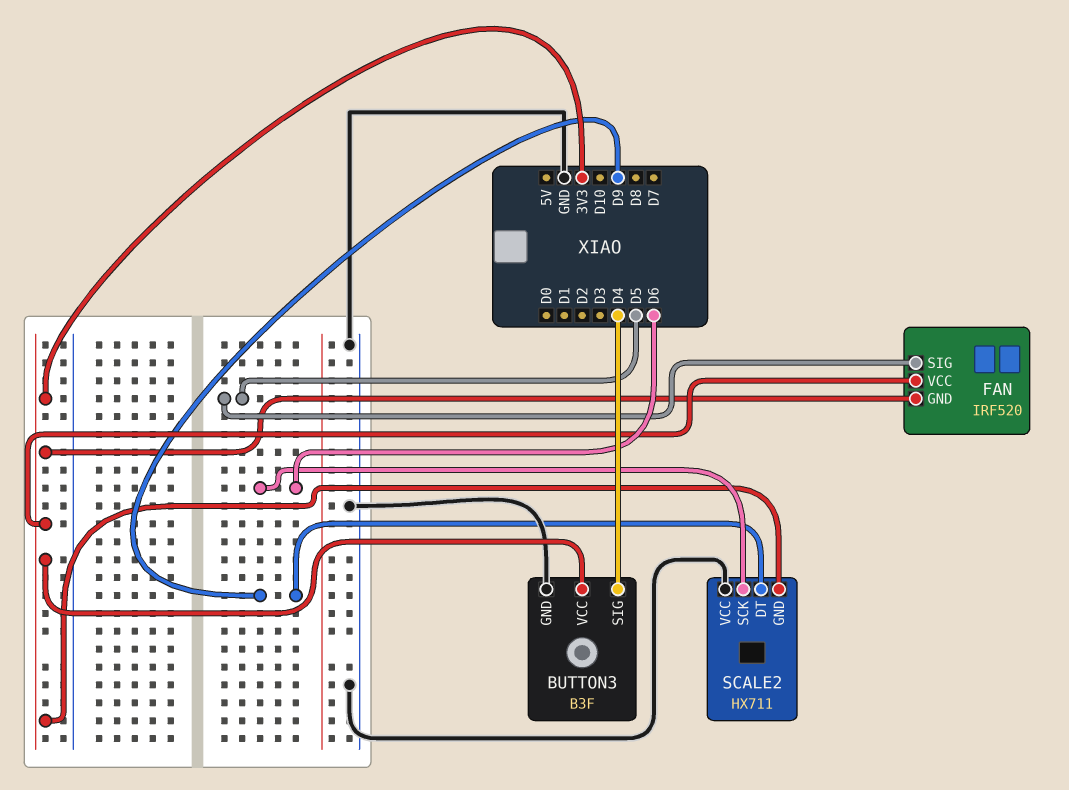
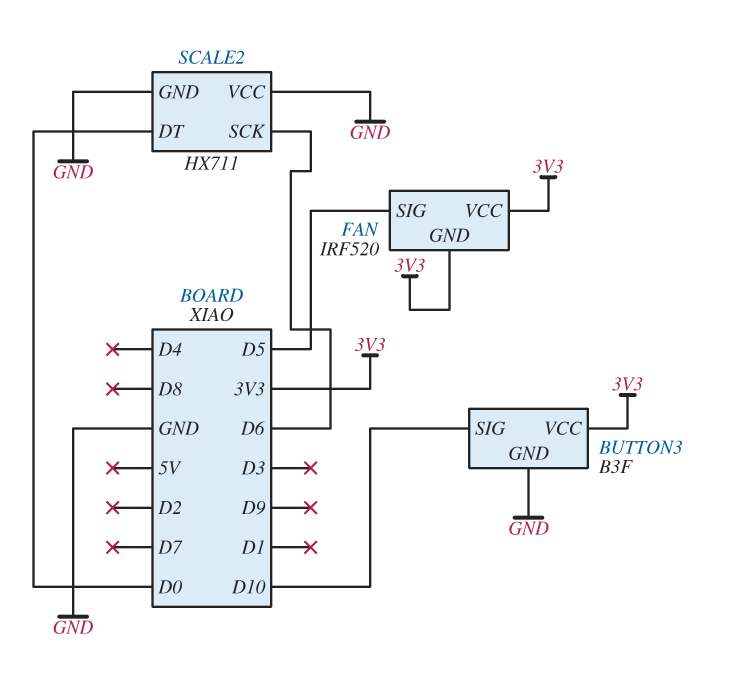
BUTTON3 pin SIG: D4 -> D10
SCALE2 pin DT: D9 -> D0
SCALE2 pin GND: 3V3 -> GND

